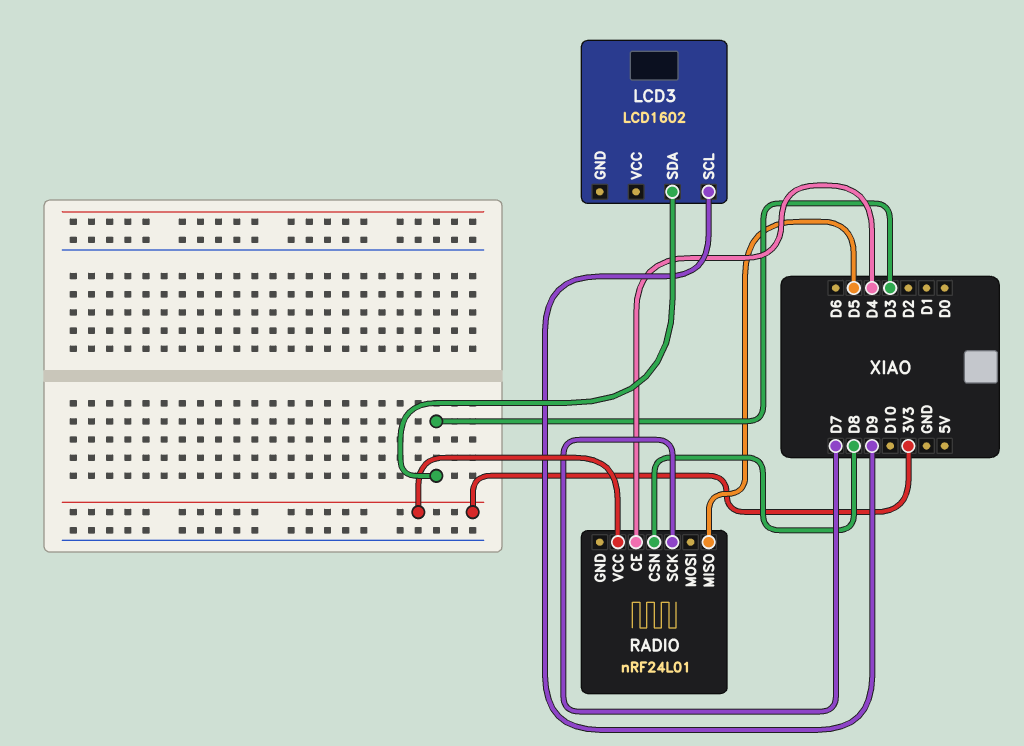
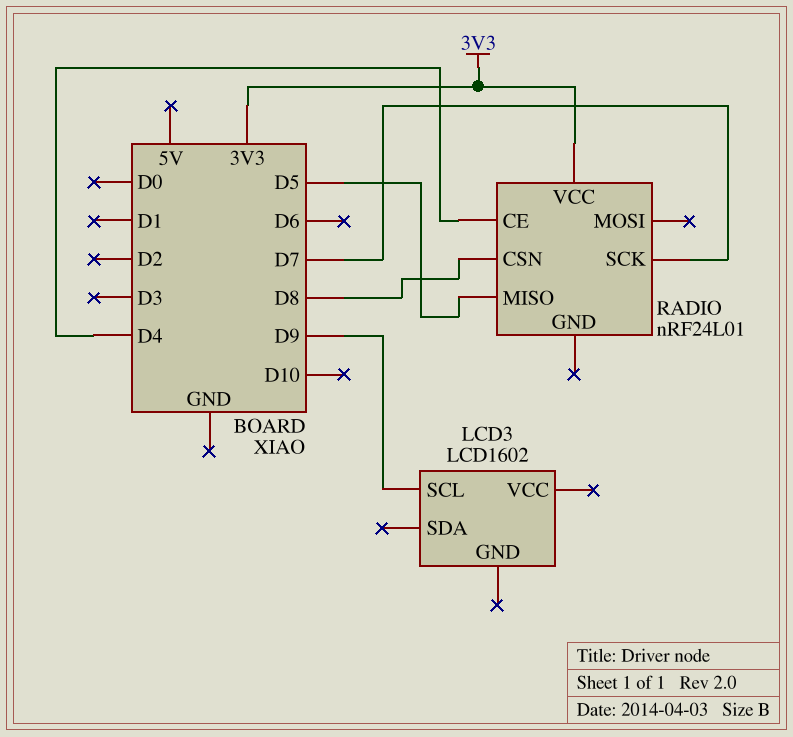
LCD3 pin SDA: D3 -> none

